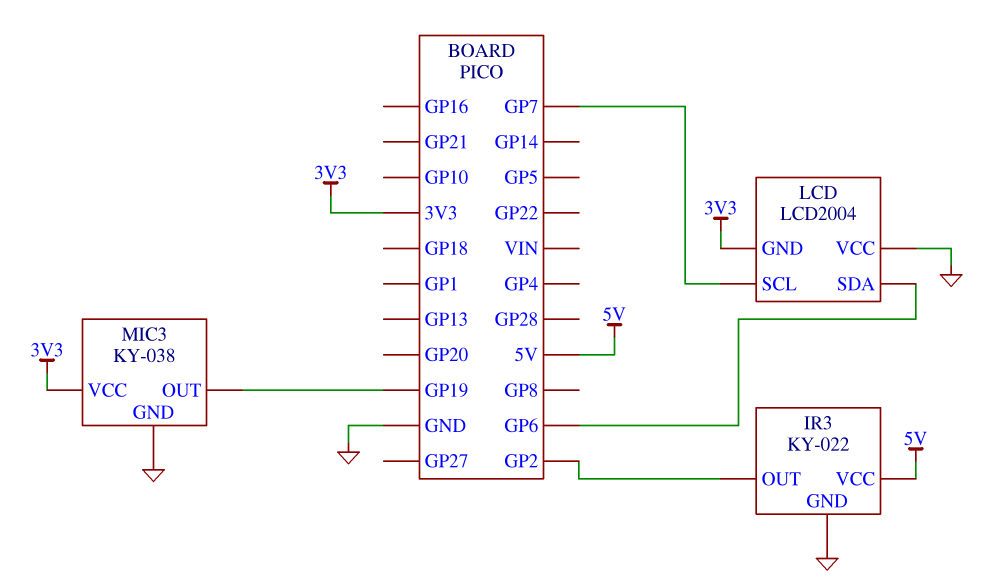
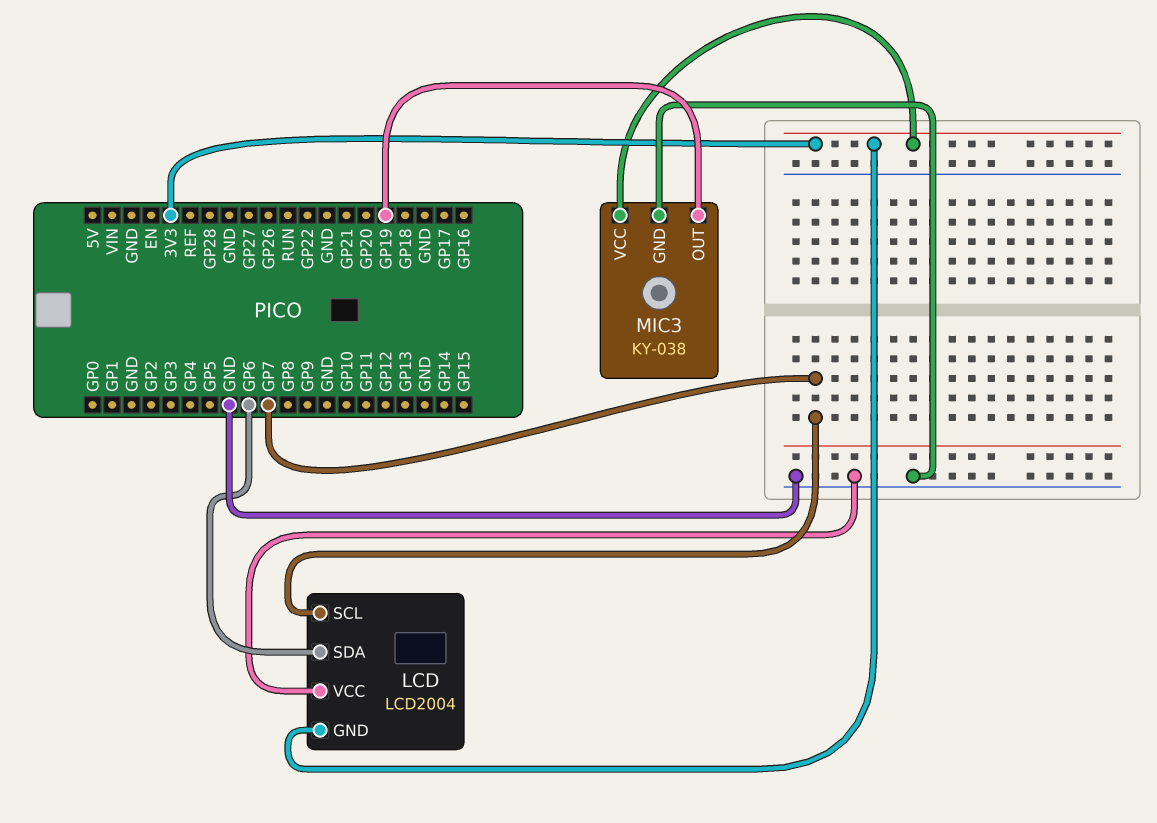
IR3: KY-022 -> none
IR3 pin GND: GND -> none
IR3 pin OUT: GP2 -> none
IR3 pin VCC: 5V -> none

